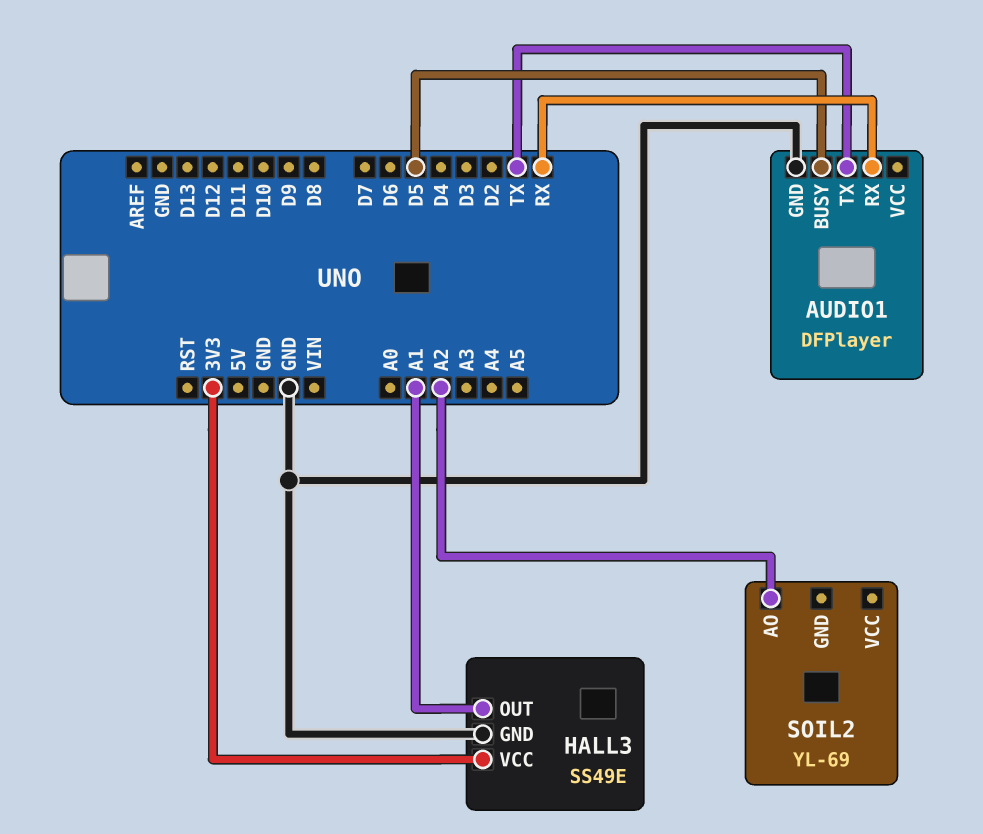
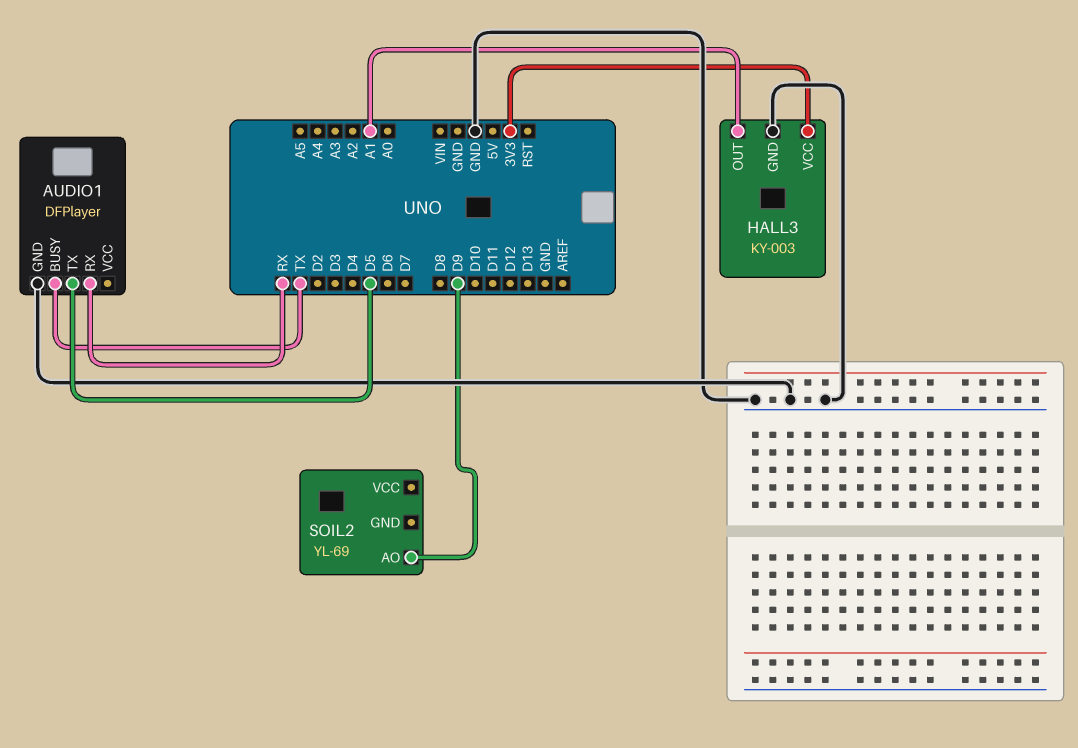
AUDIO1 pin BUSY: D5 -> TX
AUDIO1 pin TX: TX -> D5
HALL3: SS49E -> KY-003
SOIL2 pin AO: A2 -> D9

